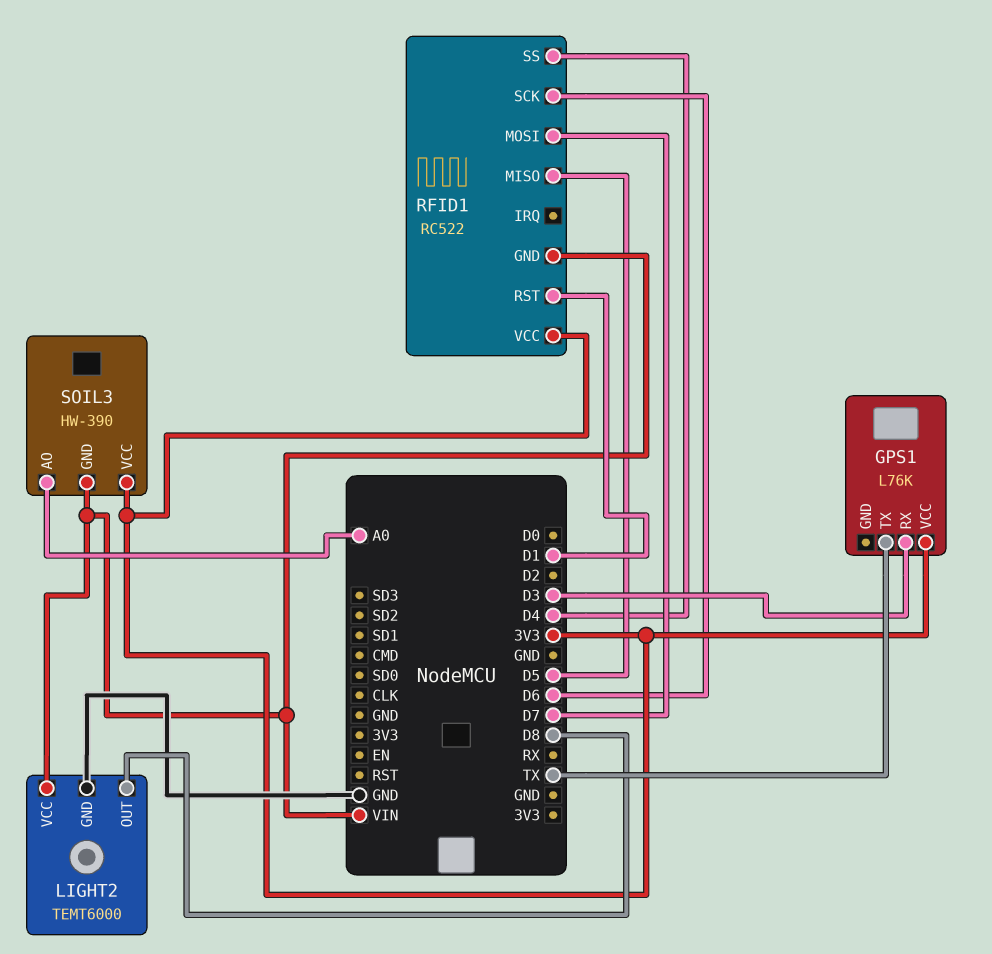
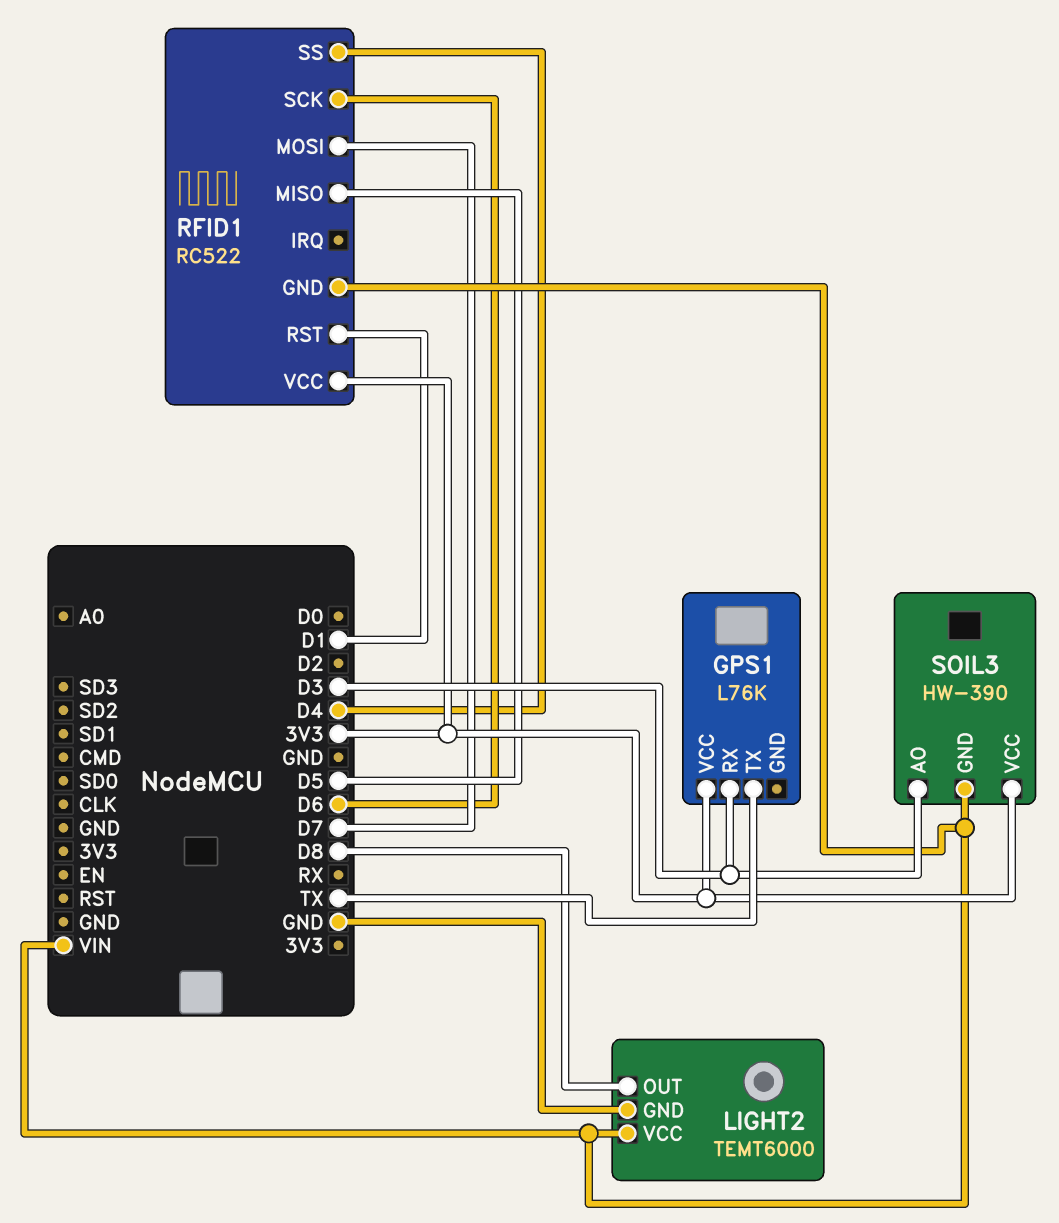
SOIL3 pin AO: A0 -> D3

